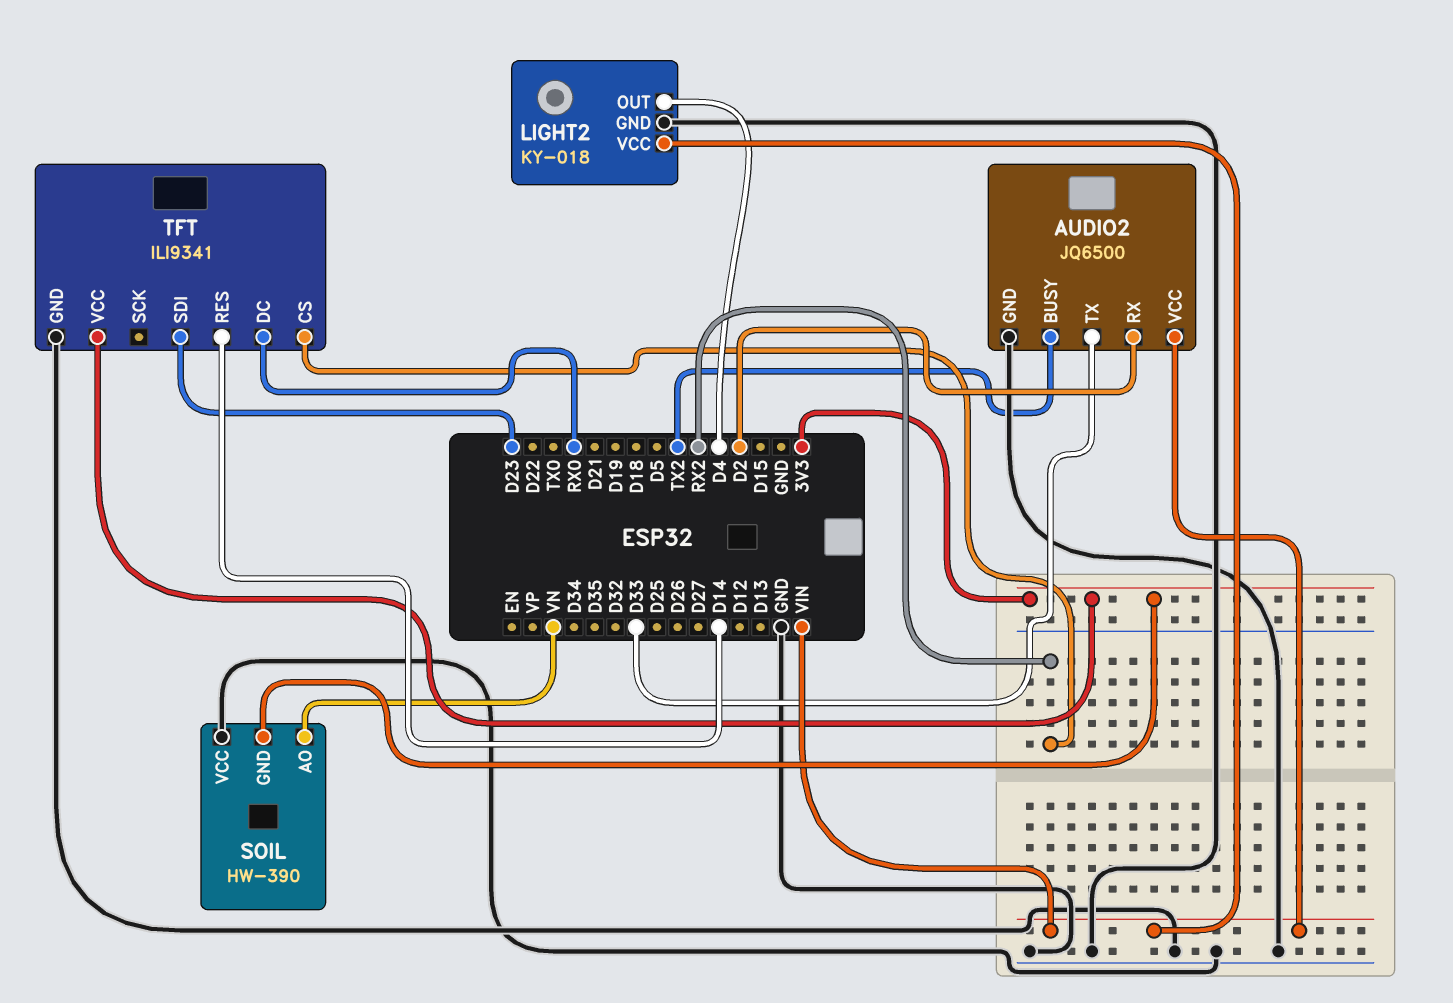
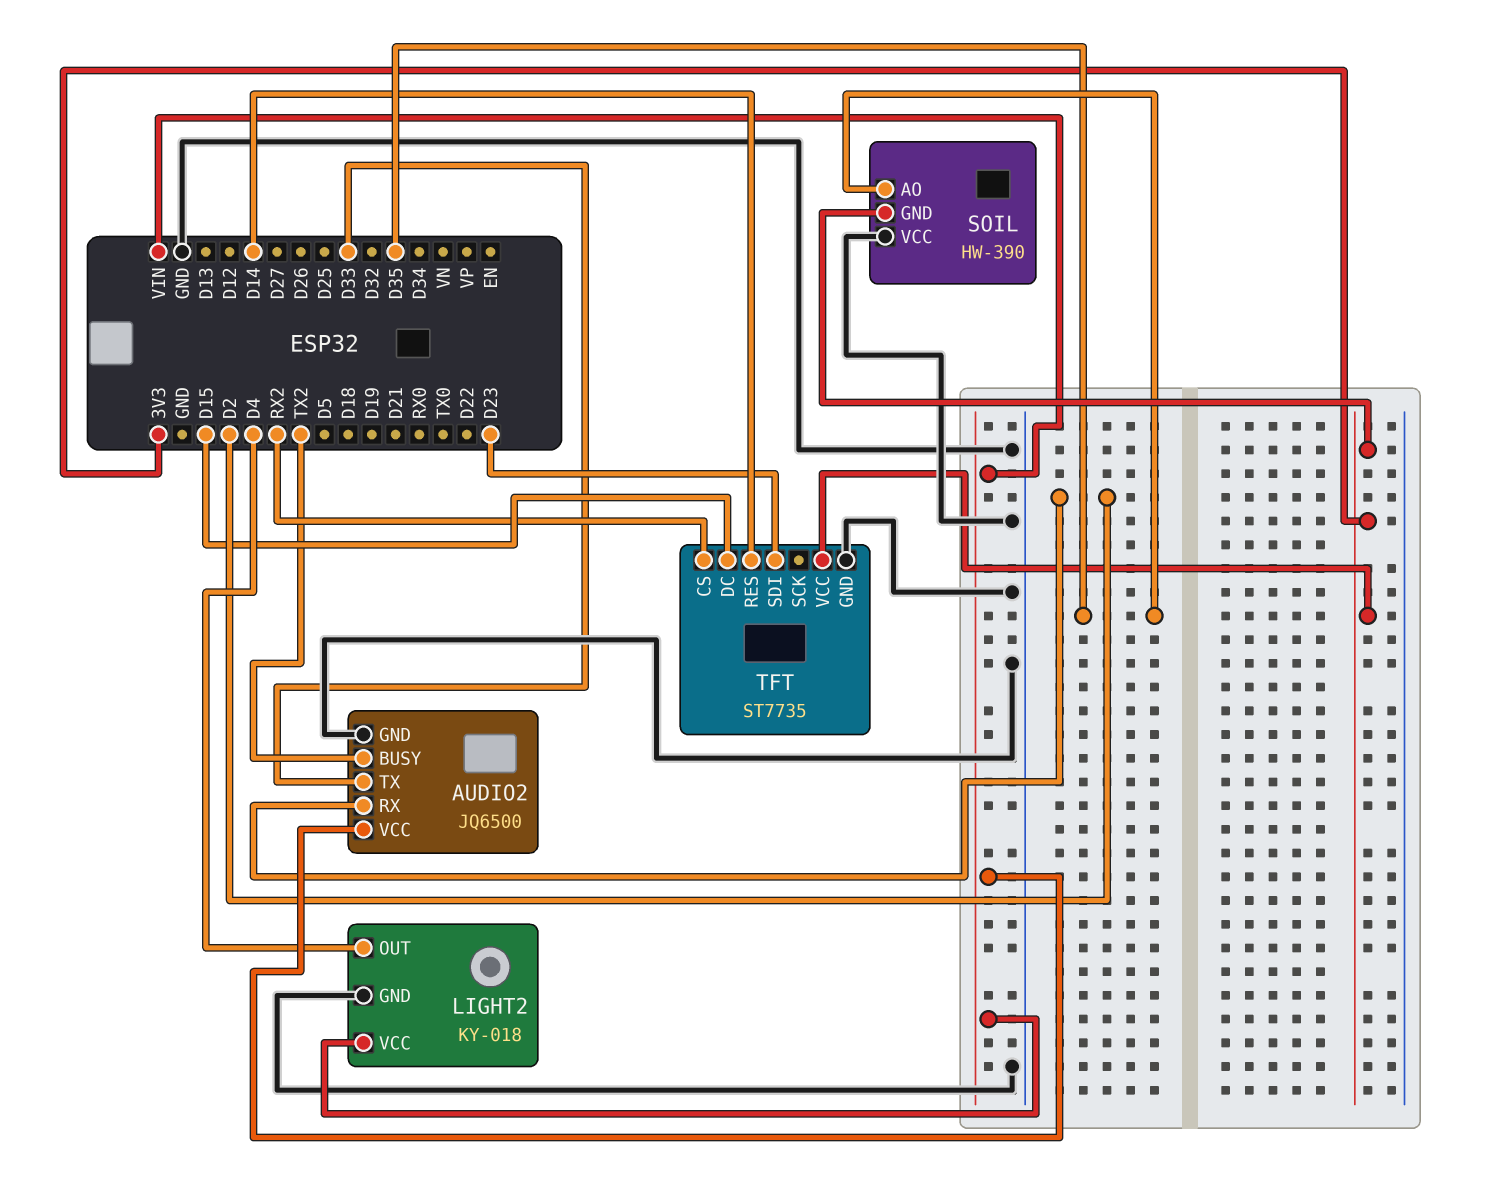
SOIL pin AO: VN -> D35
TFT: ILI9341 -> ST7735
TFT pin DC: RX0 -> D15

